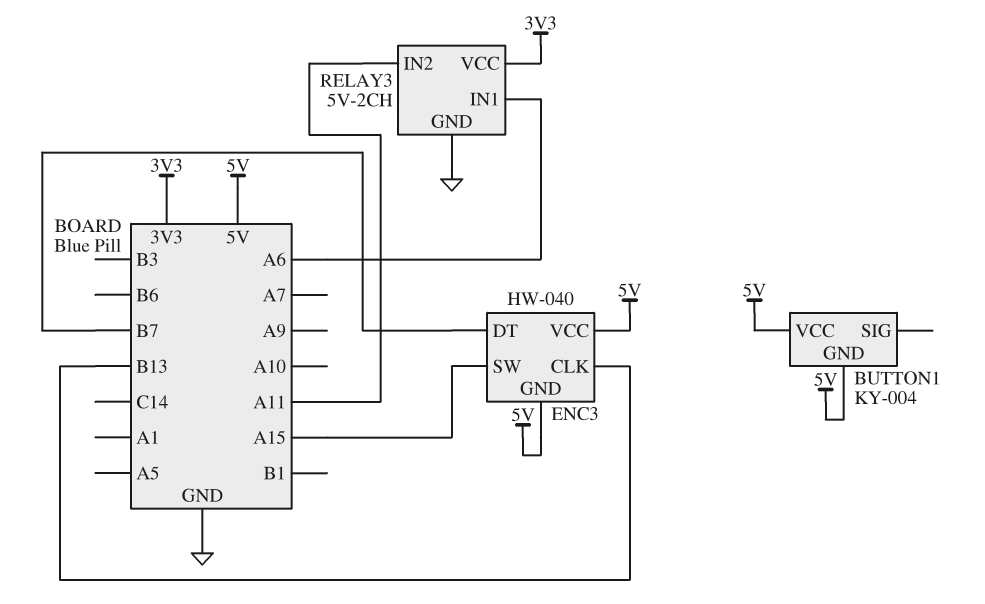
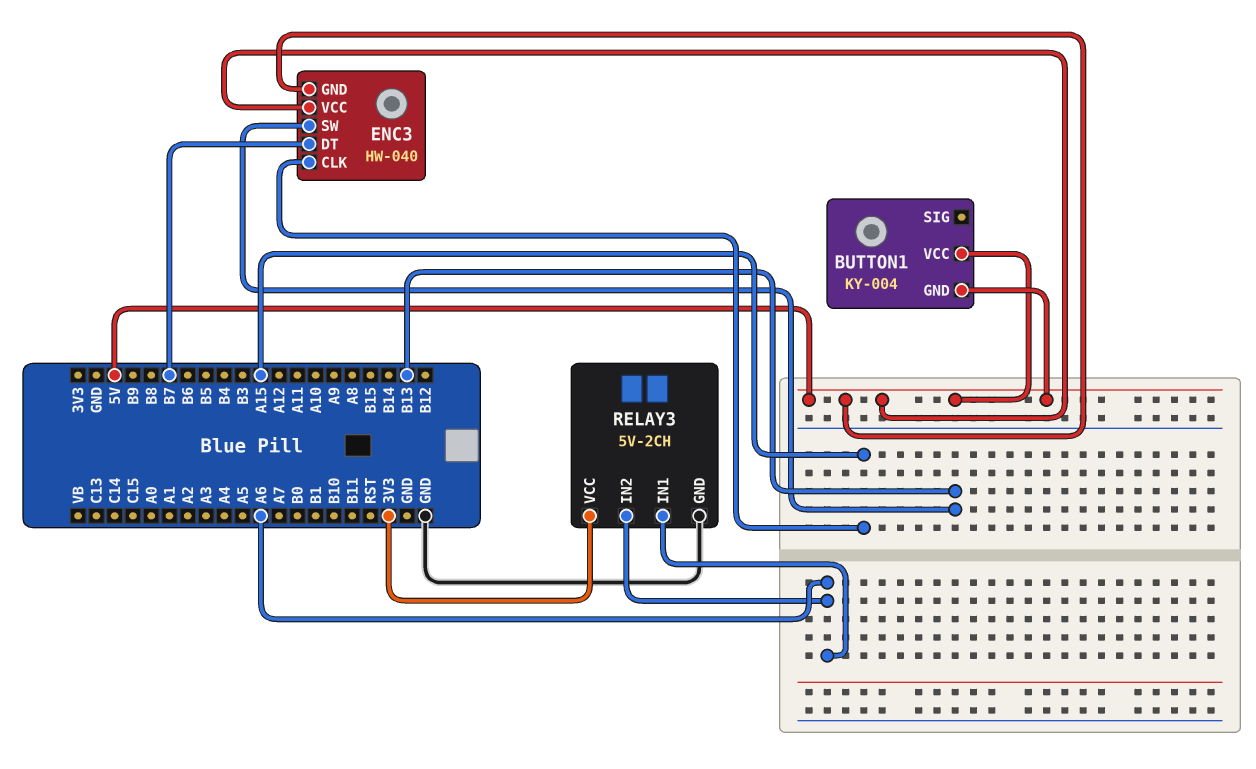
ENC3 pin CLK: B13 -> A15
ENC3 pin SW: A15 -> B13
RELAY3 pin IN2: A11 -> A6

